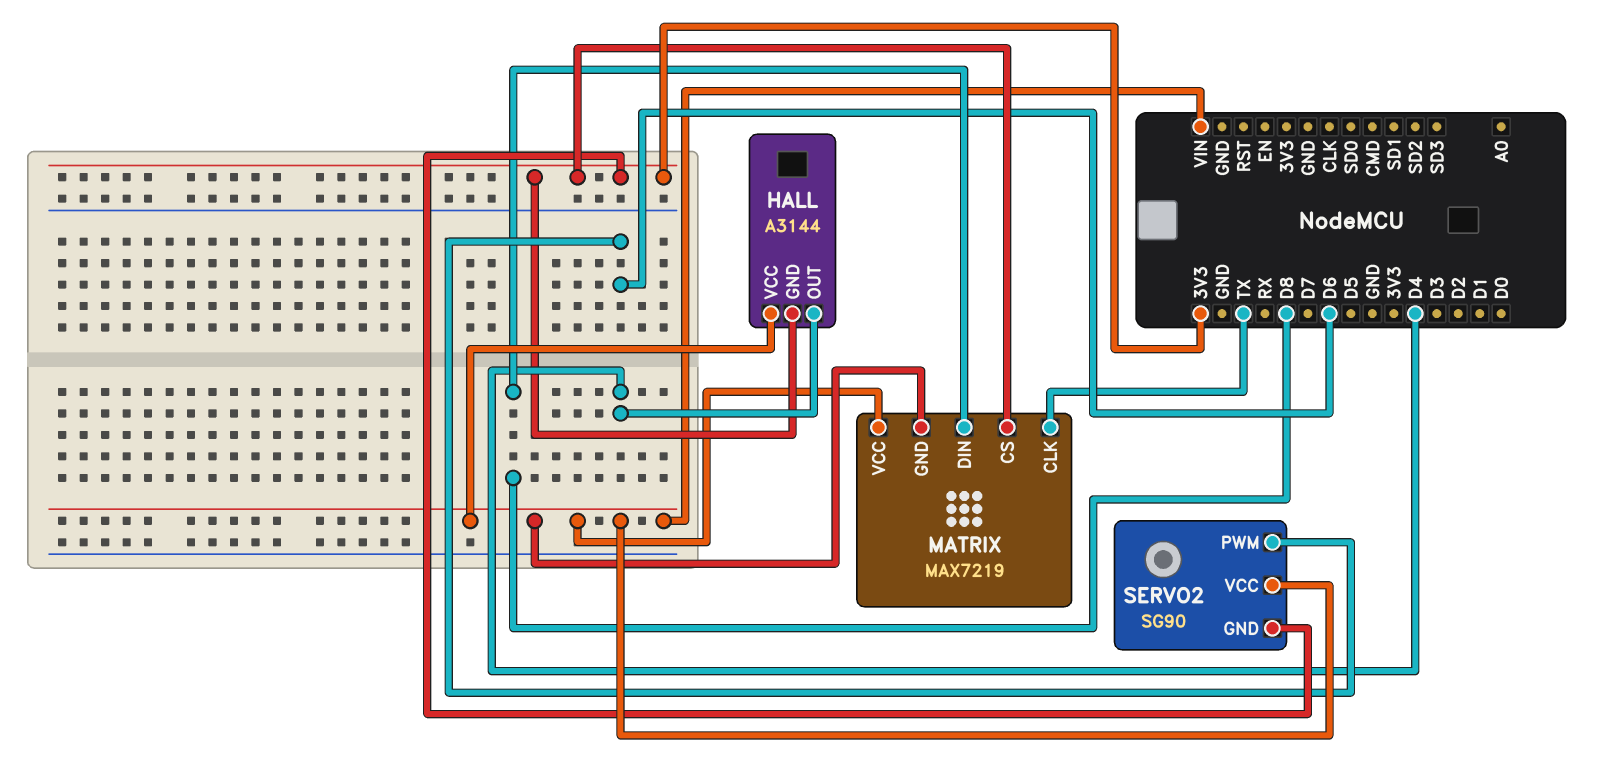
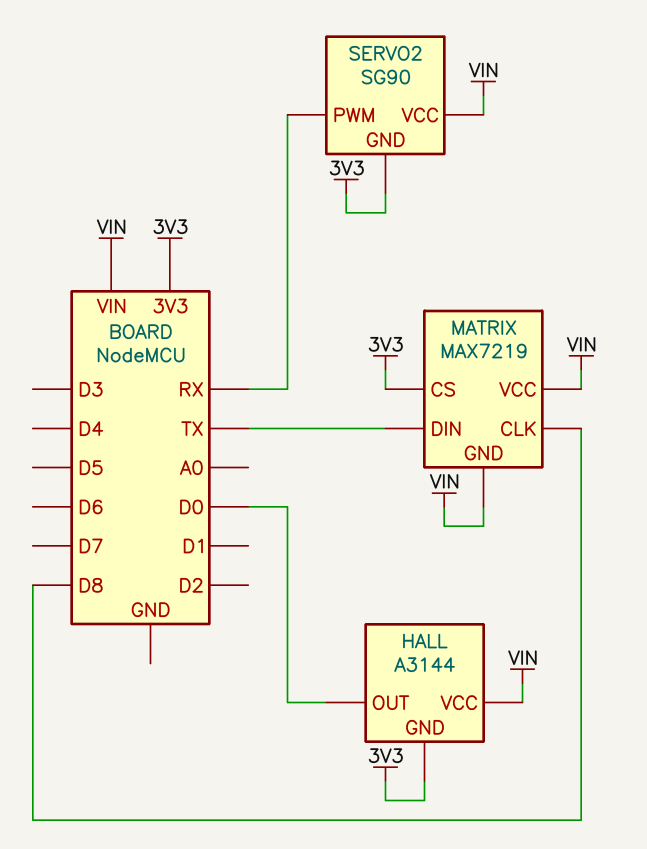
HALL pin OUT: D4 -> D0
MATRIX pin CLK: TX -> D8
MATRIX pin DIN: D8 -> TX
SERVO2 pin PWM: D6 -> RX

